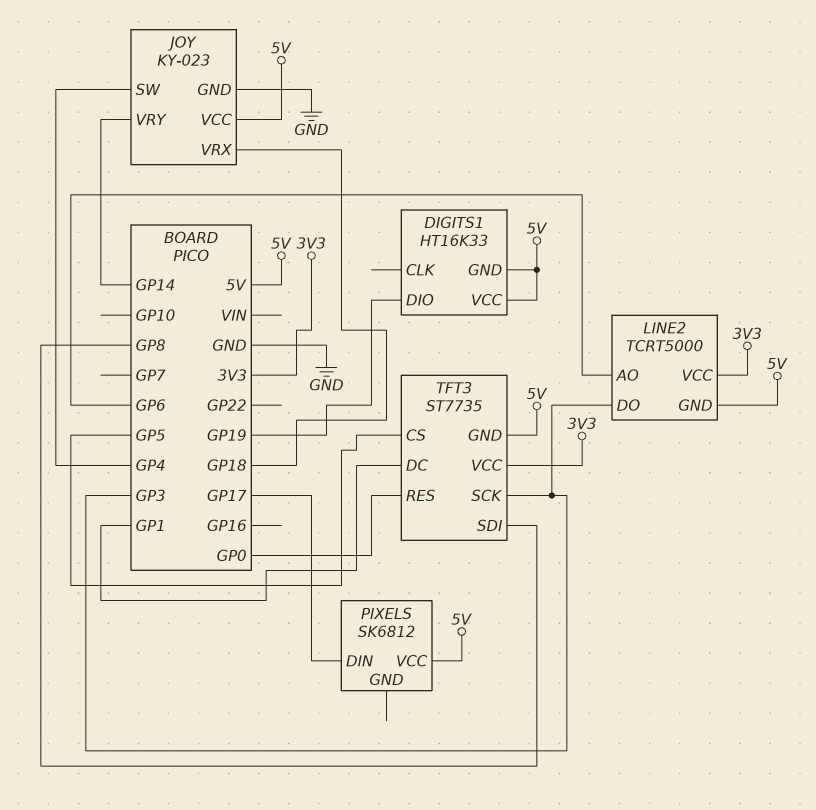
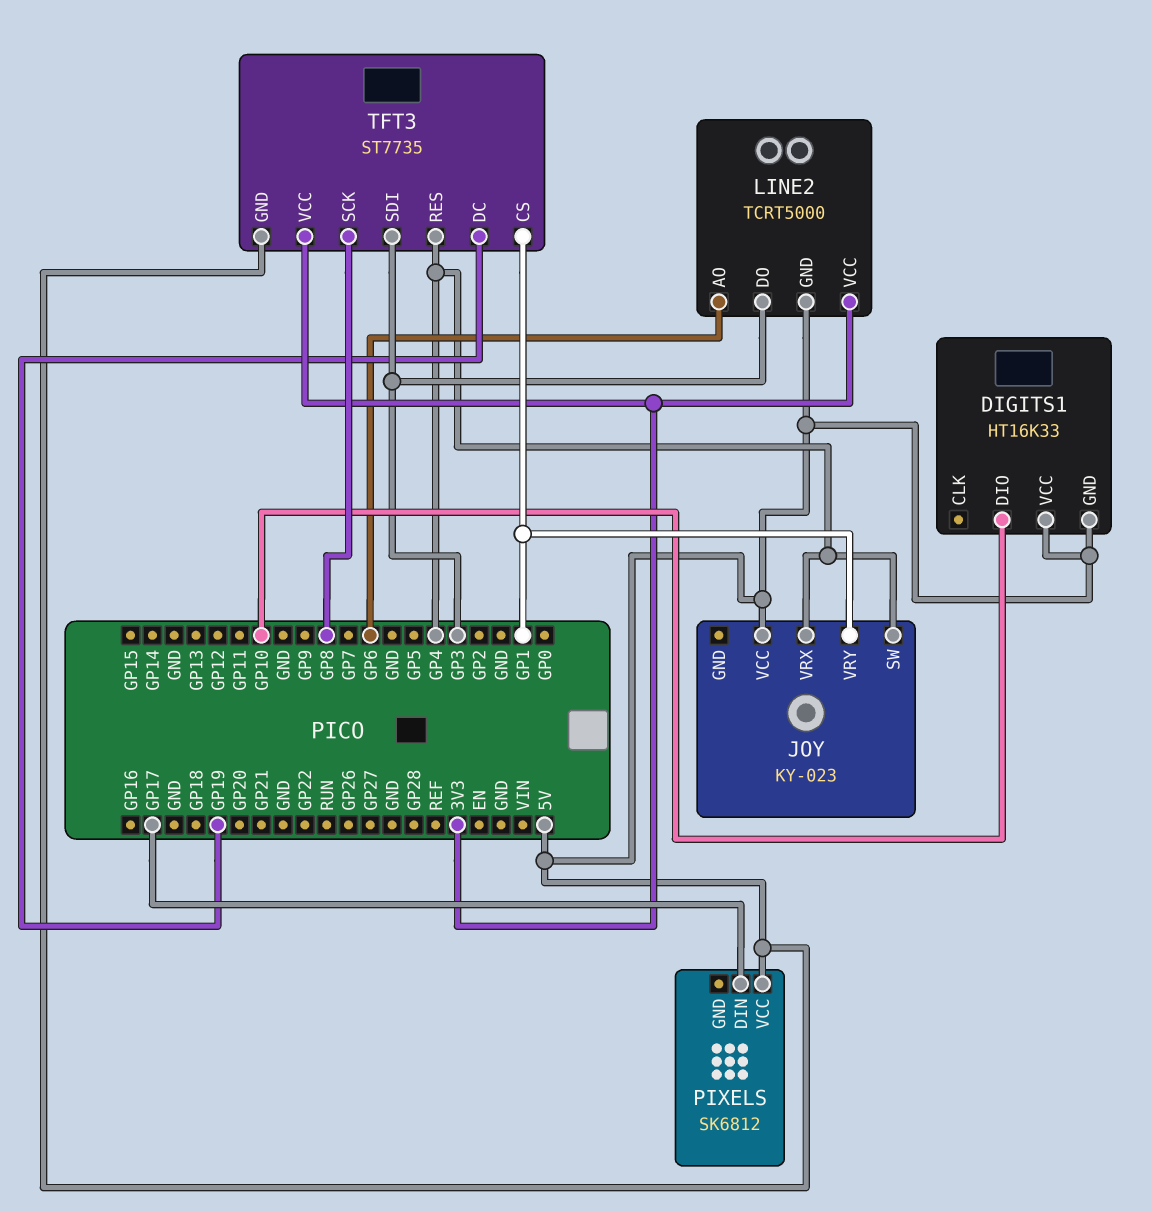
DIGITS1 pin DIO: GP19 -> GP10
JOY pin GND: GND -> none
JOY pin VRX: GP18 -> GP4
JOY pin VRY: GP14 -> GP1
TFT3 pin CS: GP5 -> GP1
TFT3 pin DC: GP1 -> GP19
TFT3 pin RES: GP0 -> GP4
TFT3 pin SCK: GP3 -> GP8
TFT3 pin SDI: GP8 -> GP3

